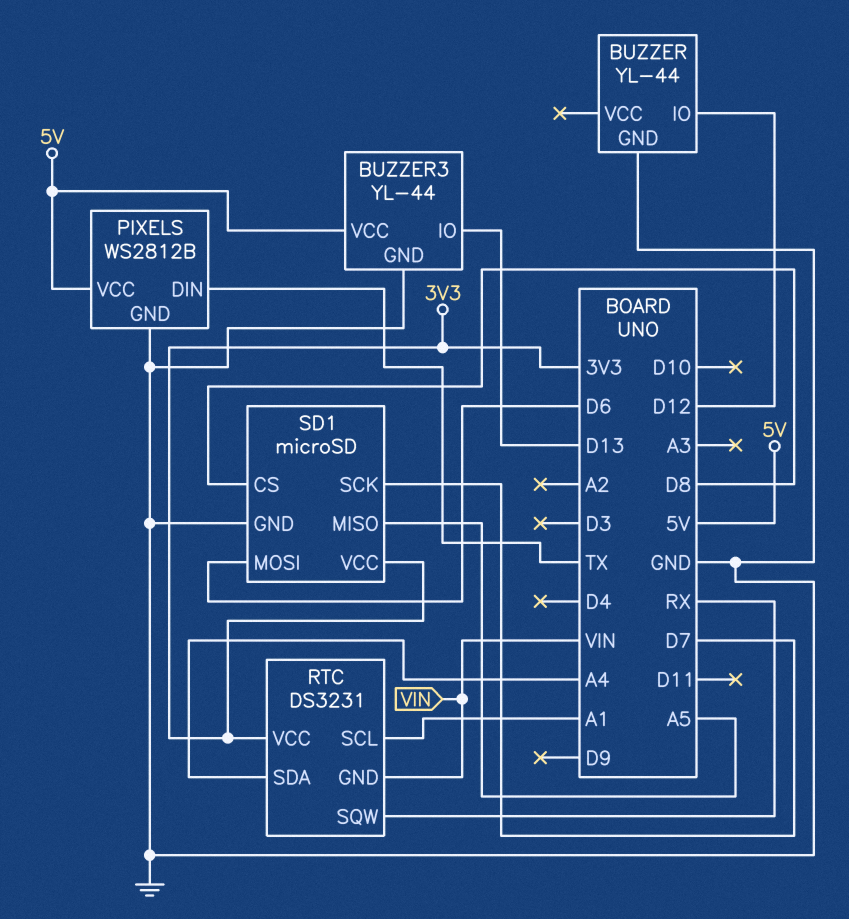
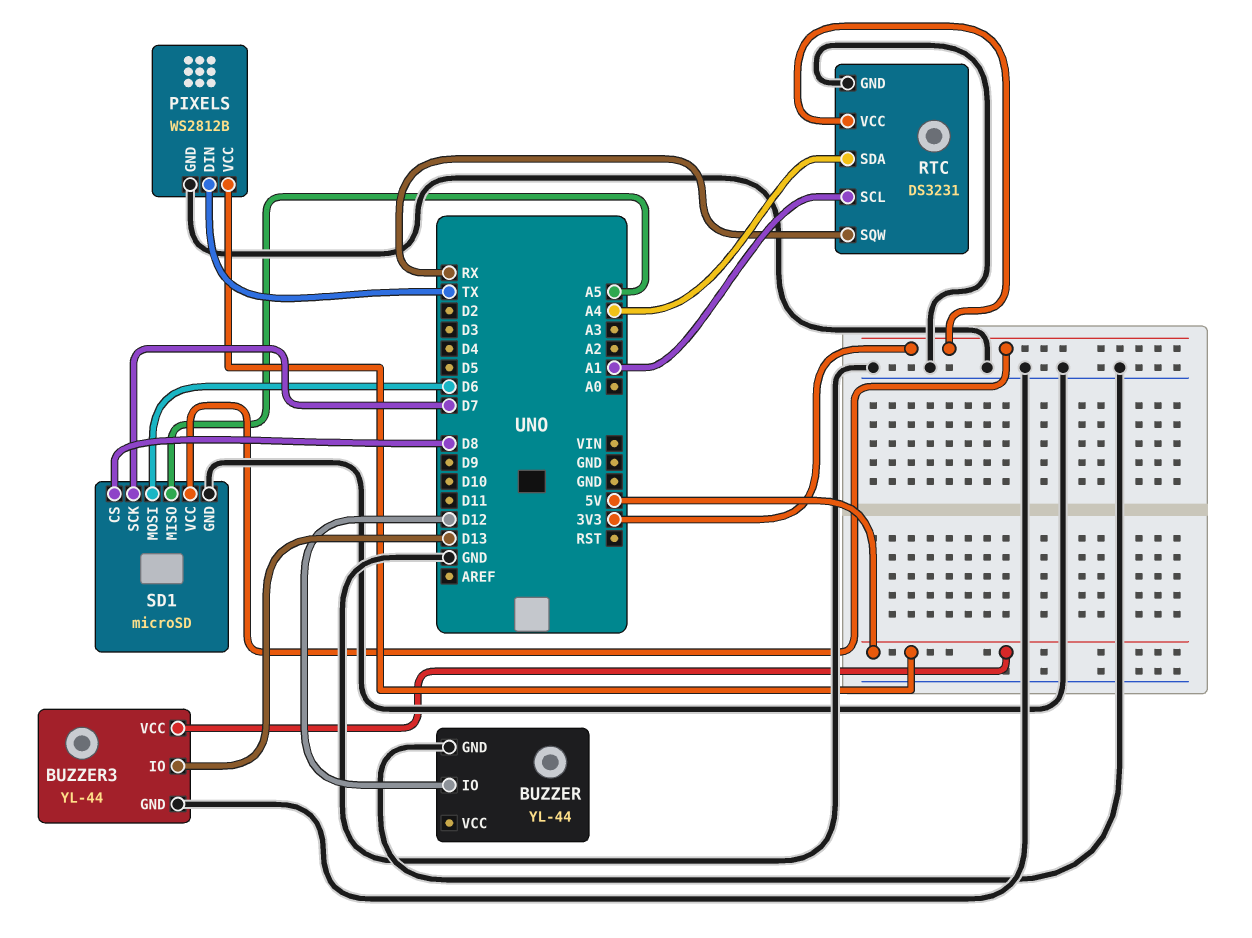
RTC pin GND: VIN -> GND

